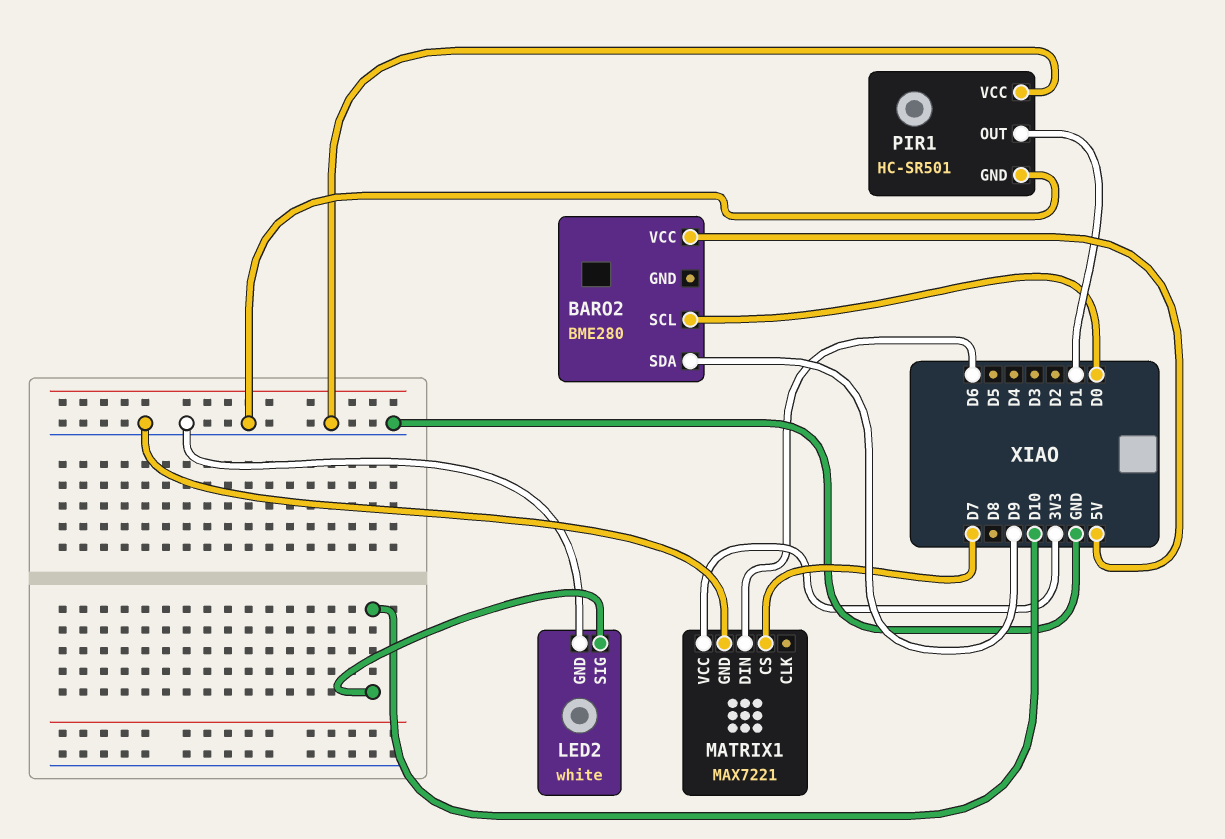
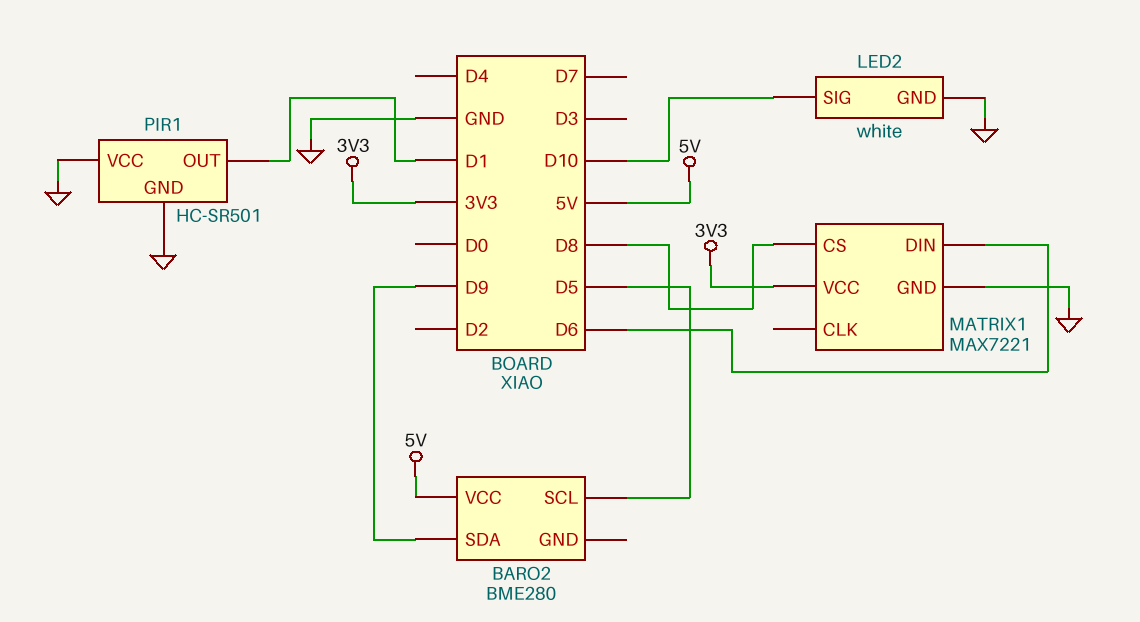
BARO2 pin SCL: D0 -> D5
MATRIX1 pin CS: D7 -> D8

